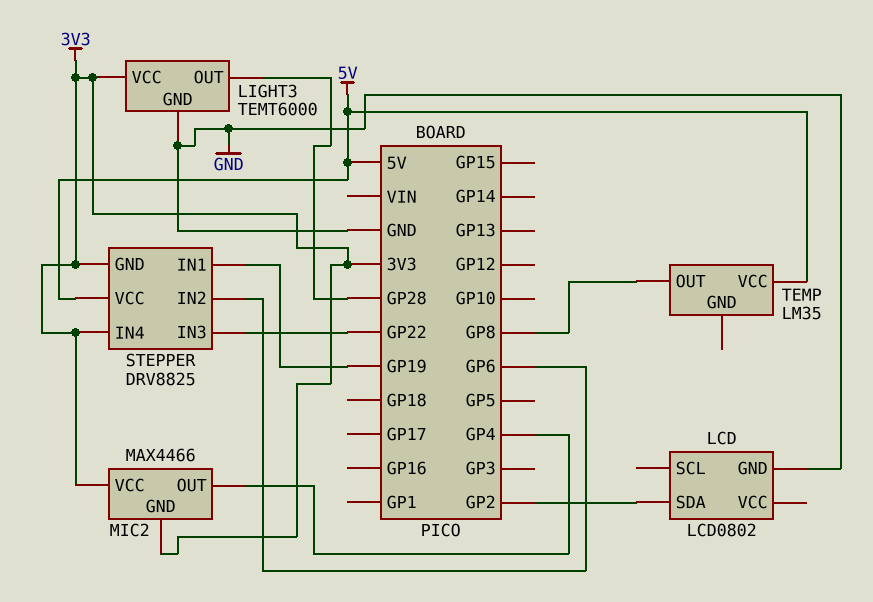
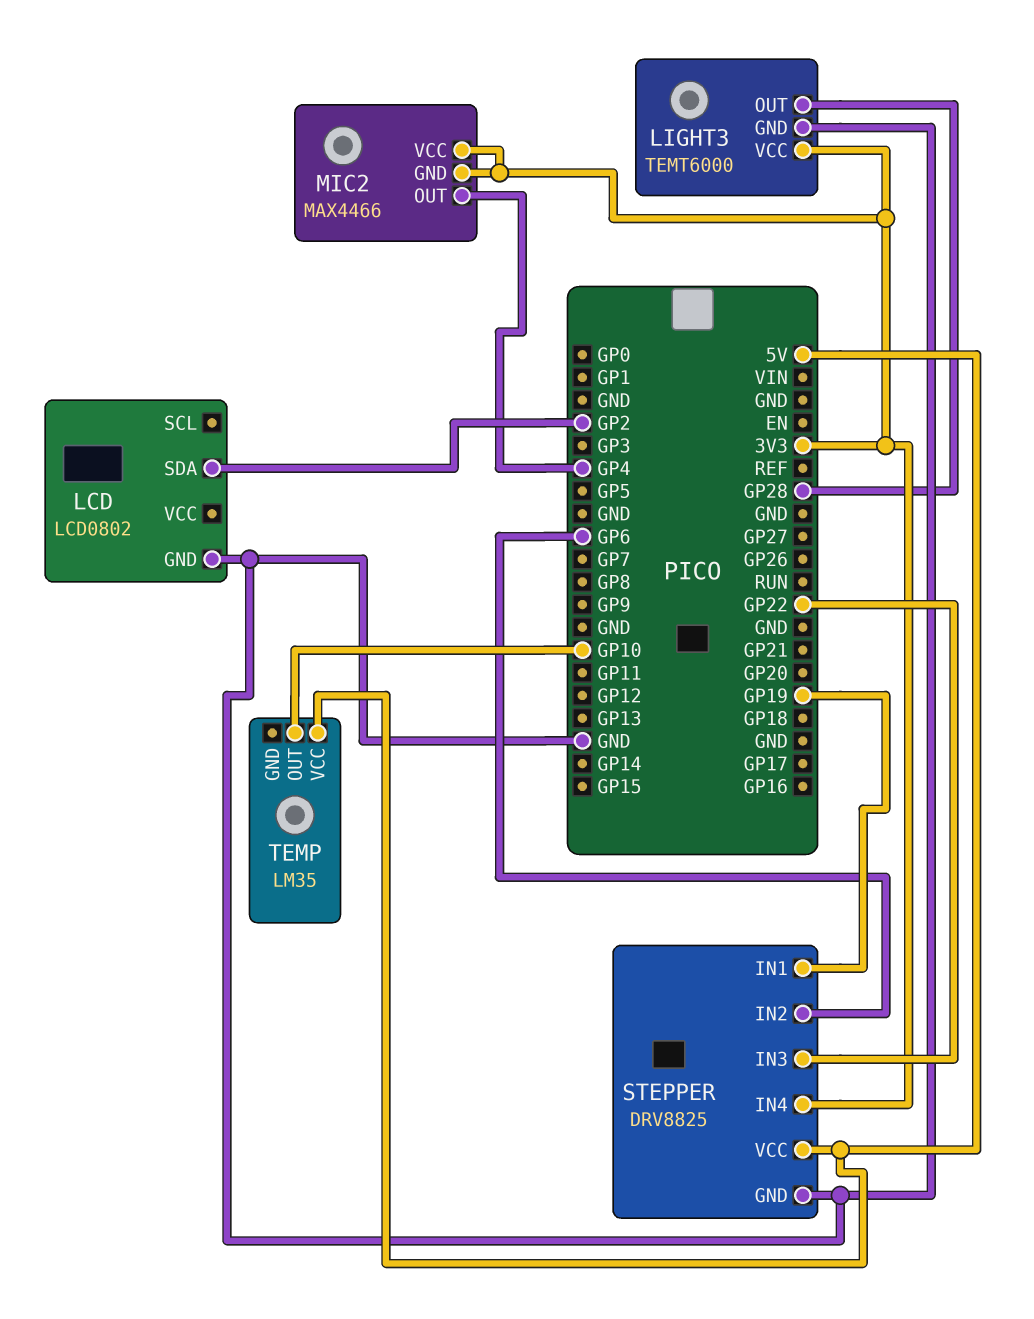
STEPPER pin GND: 3V3 -> GND
TEMP pin OUT: GP8 -> GP10

